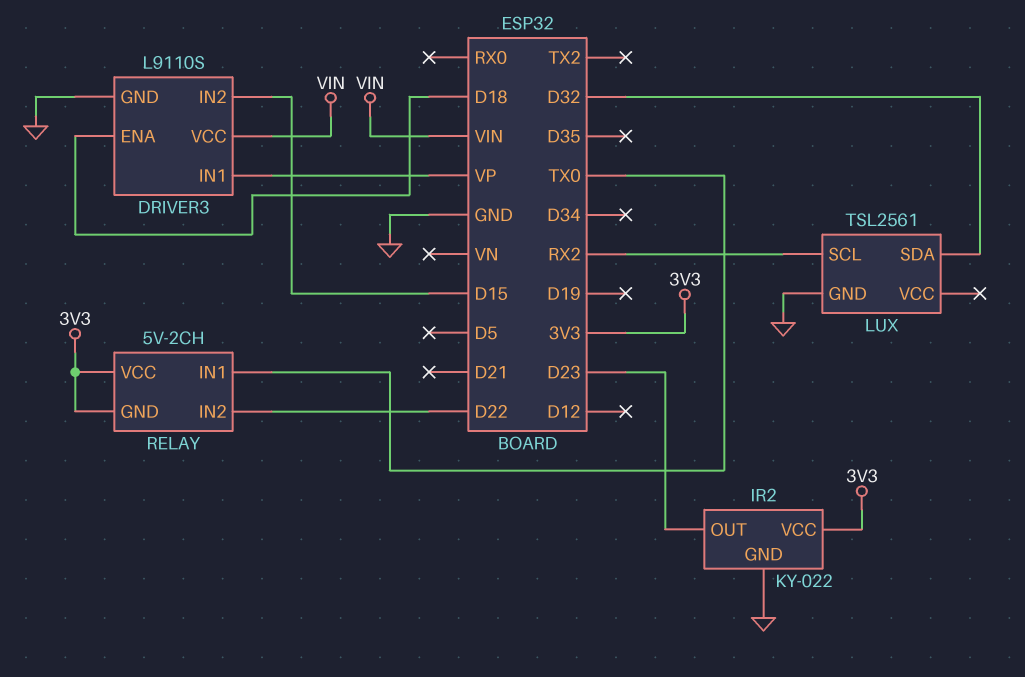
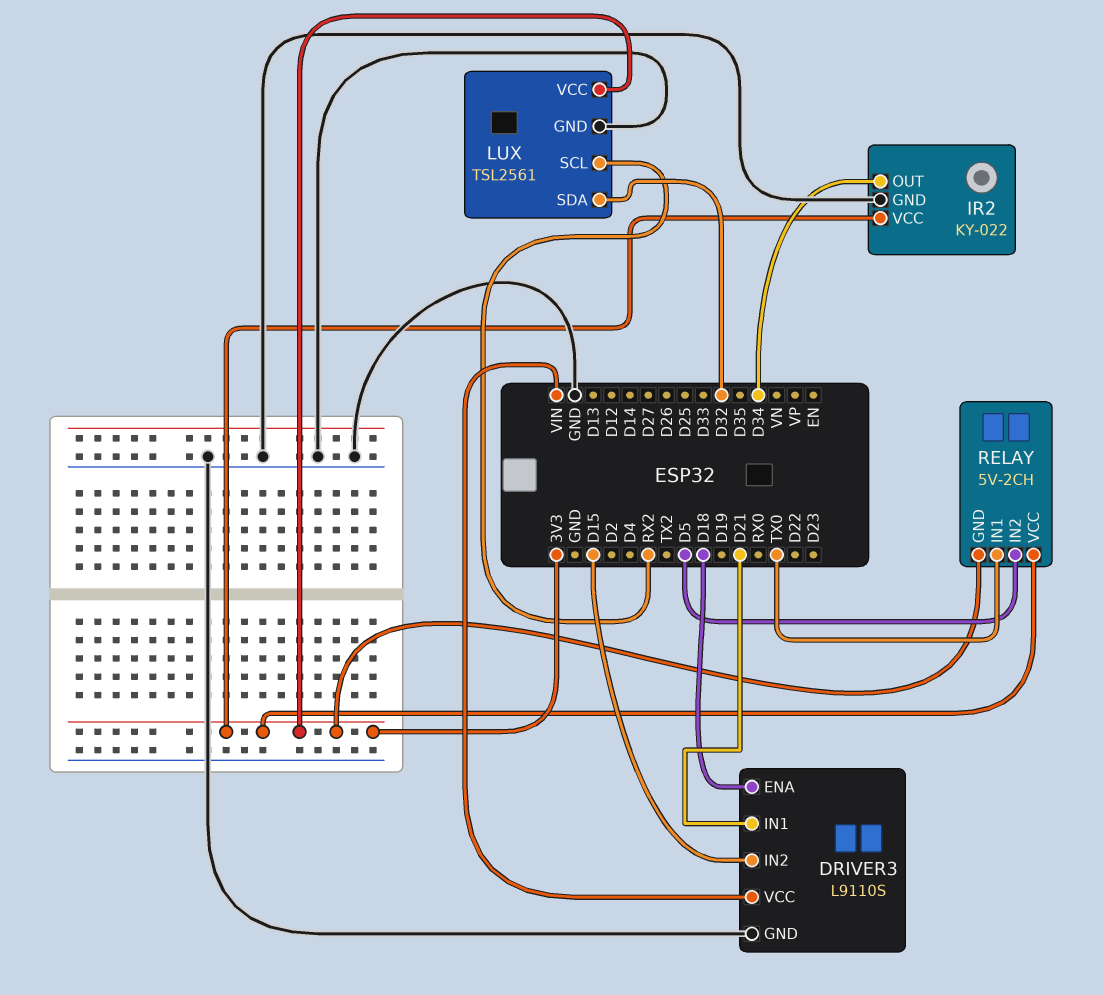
DRIVER3 pin IN1: VP -> D21
IR2 pin OUT: D23 -> D34
LUX pin VCC: none -> 3V3
RELAY pin IN2: D22 -> D5

